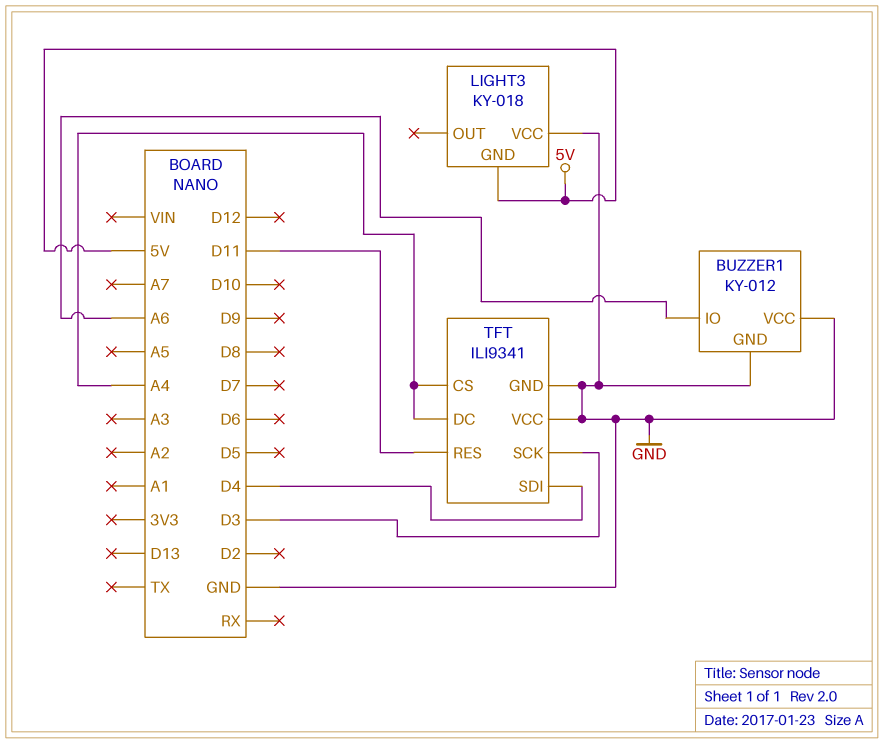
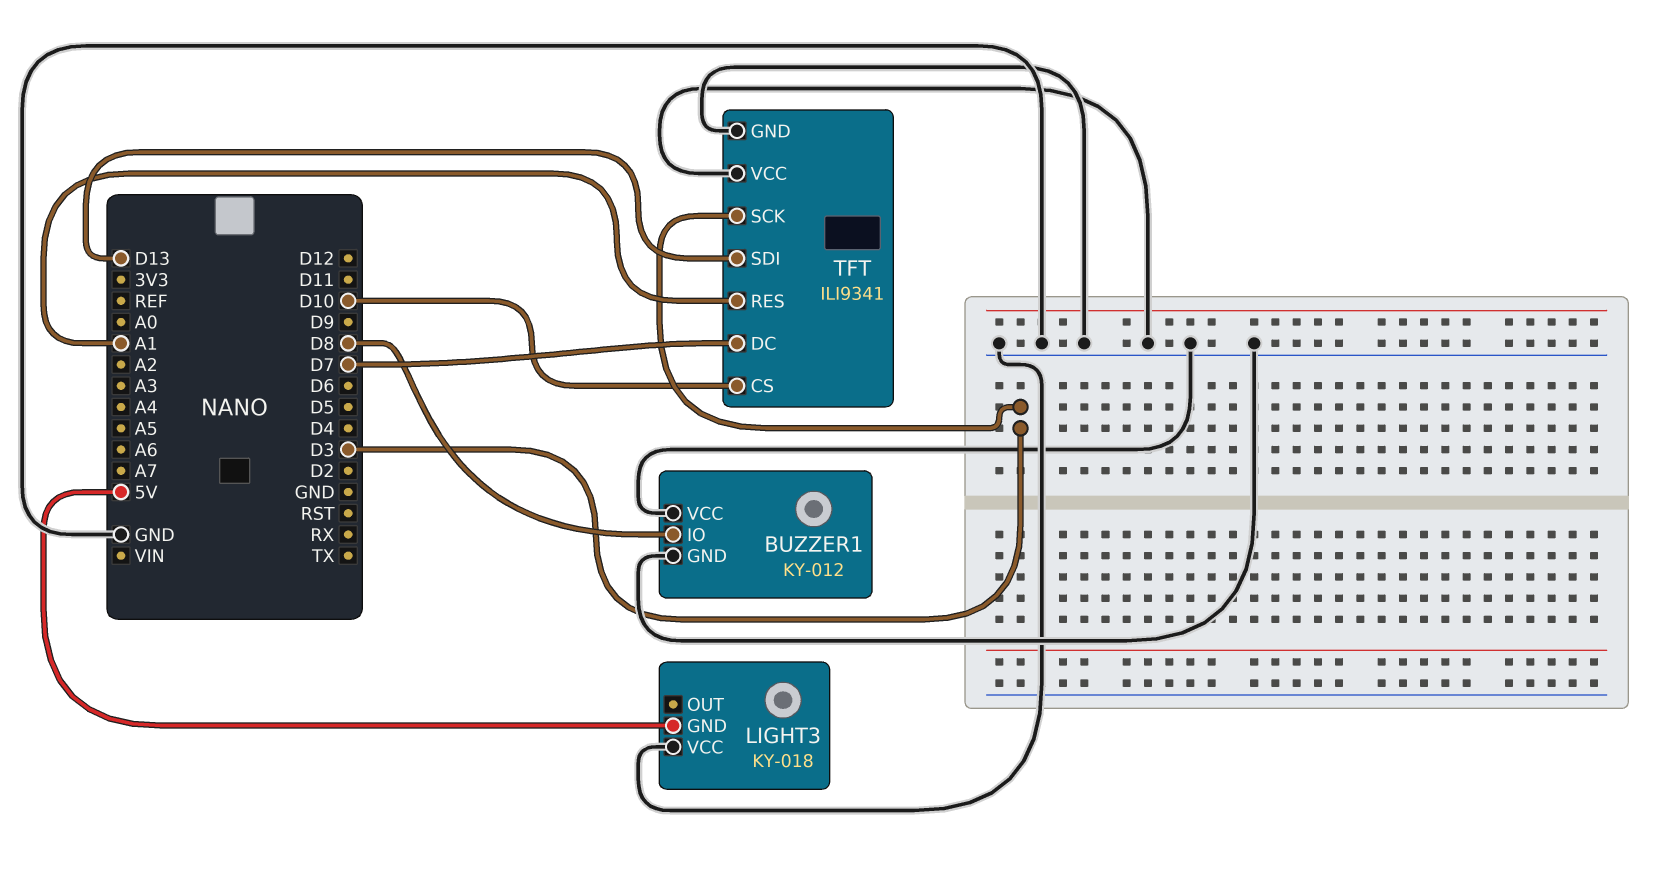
BUZZER1 pin IO: A6 -> D8
TFT pin CS: A4 -> D10
TFT pin DC: A4 -> D7
TFT pin RES: D11 -> A1
TFT pin SDI: D4 -> D13

